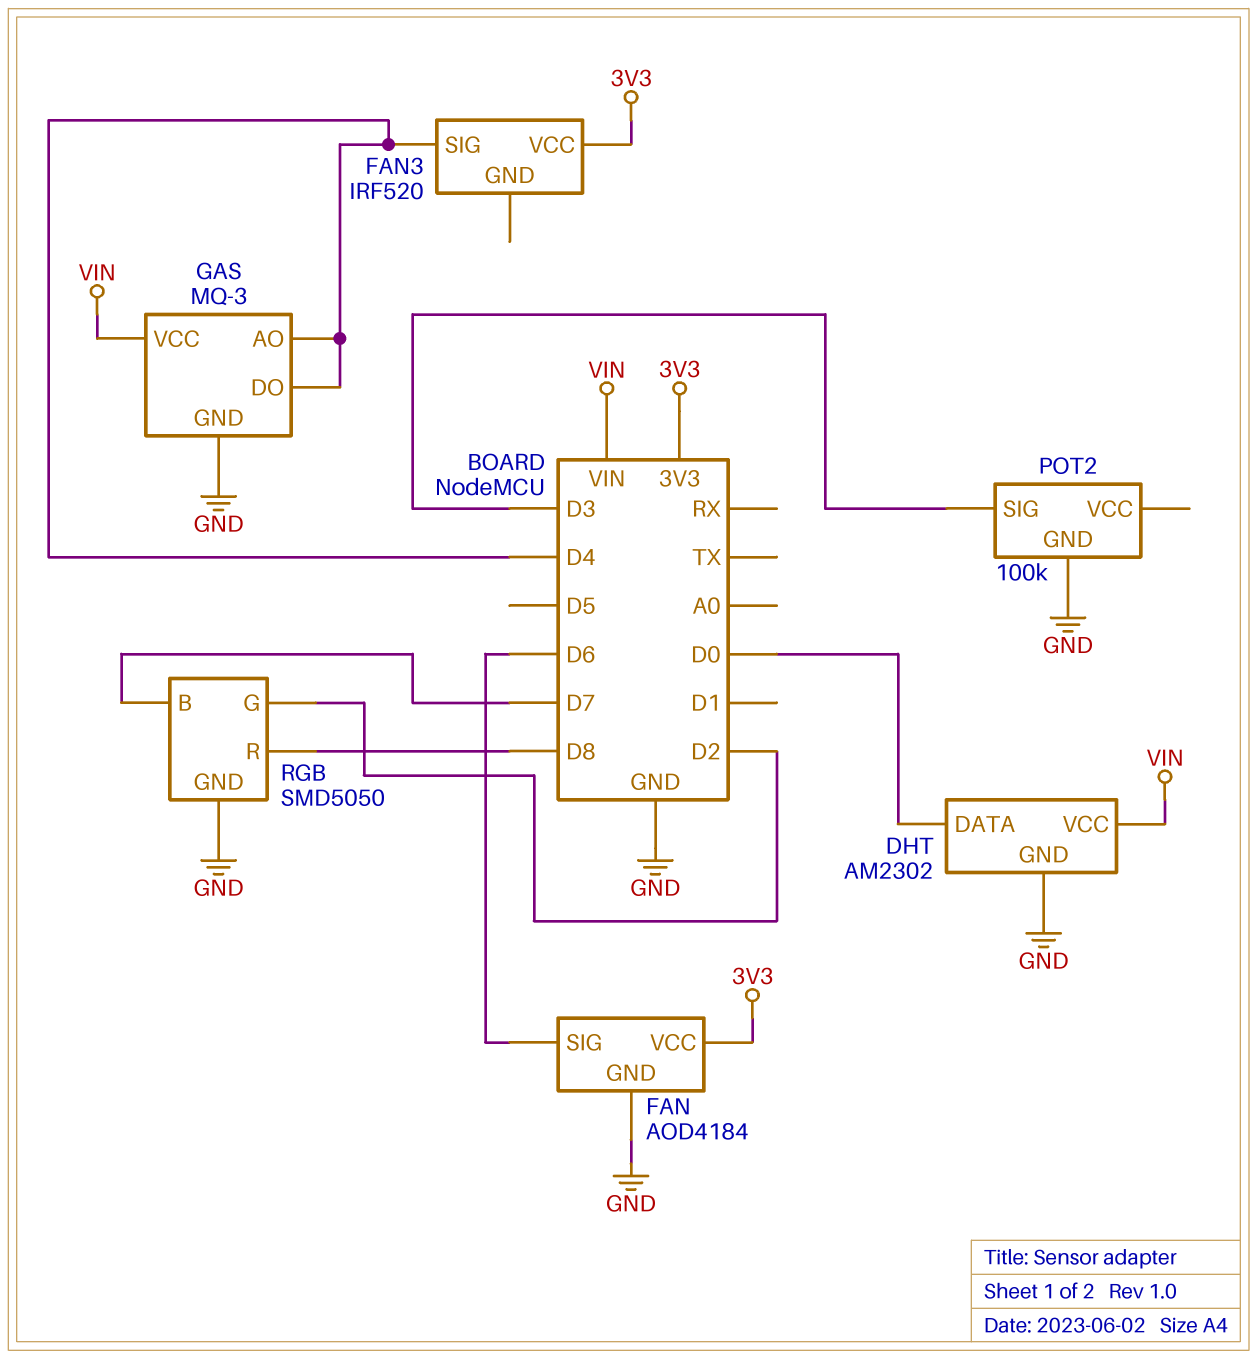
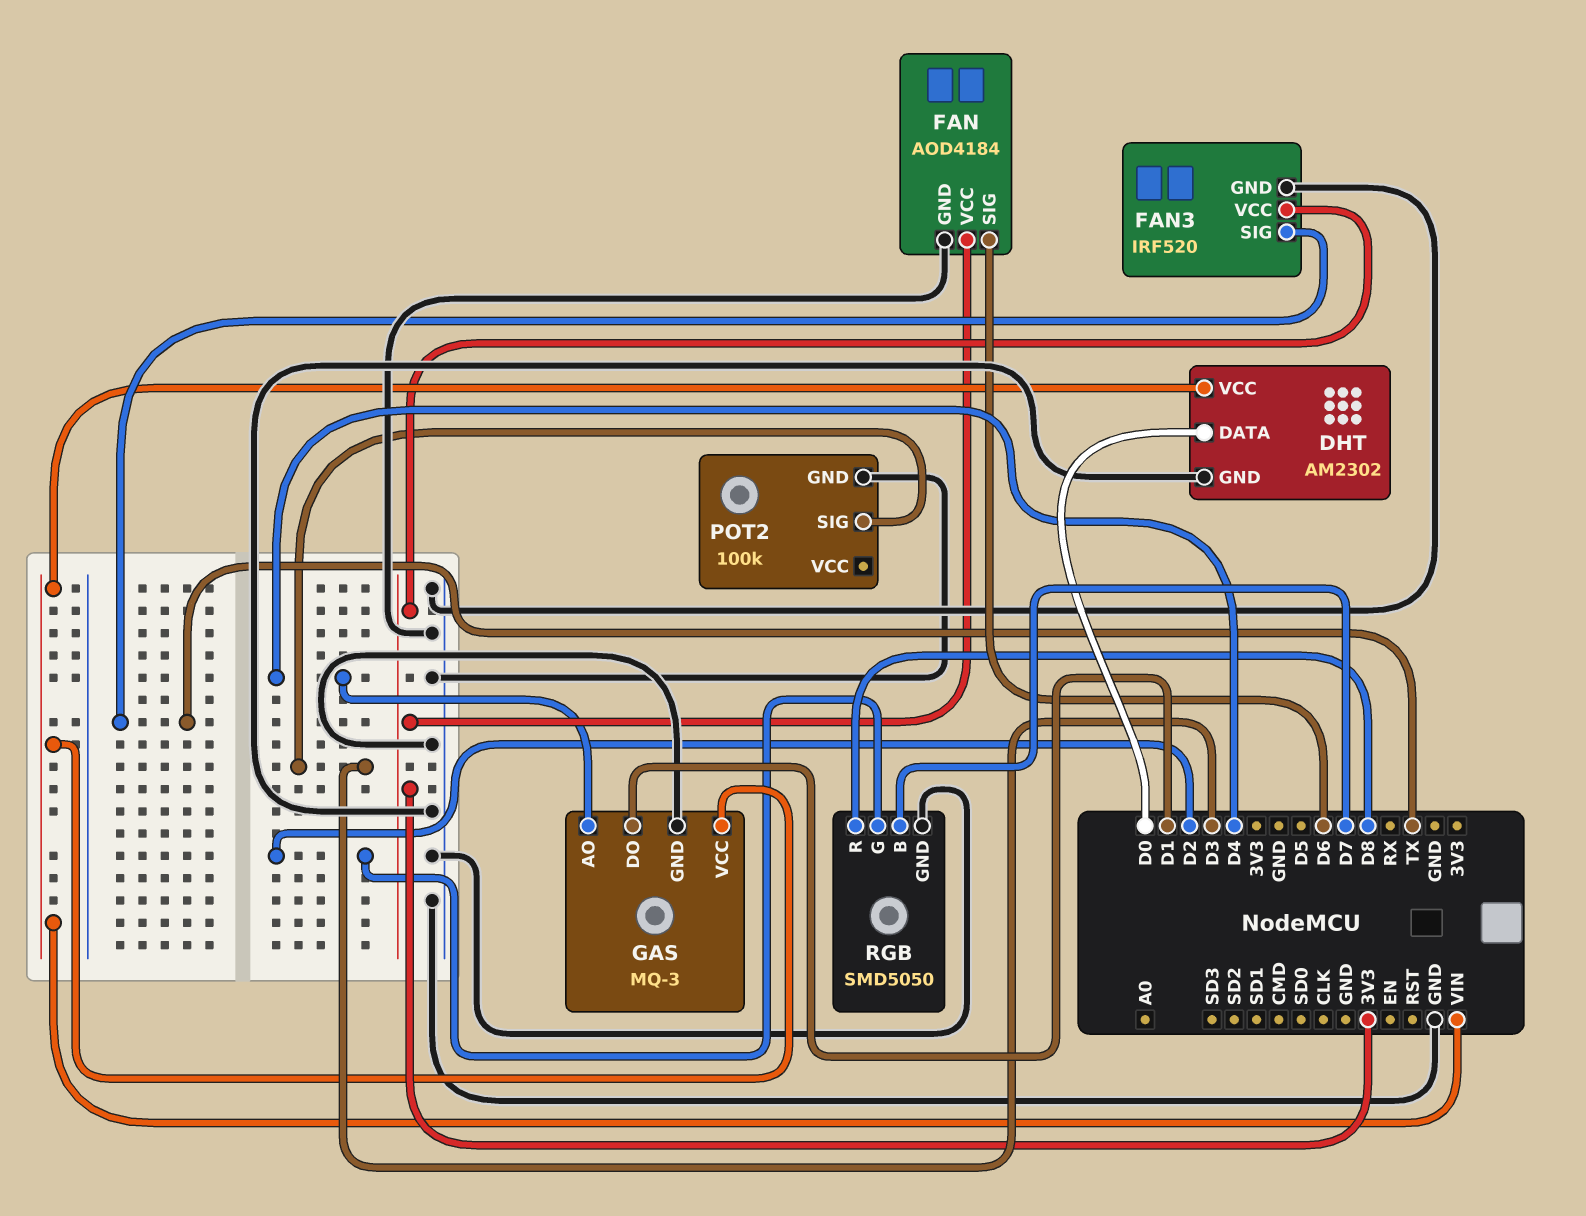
FAN3 pin GND: none -> GND
FAN3 pin SIG: D4 -> TX
GAS pin DO: D4 -> D1

